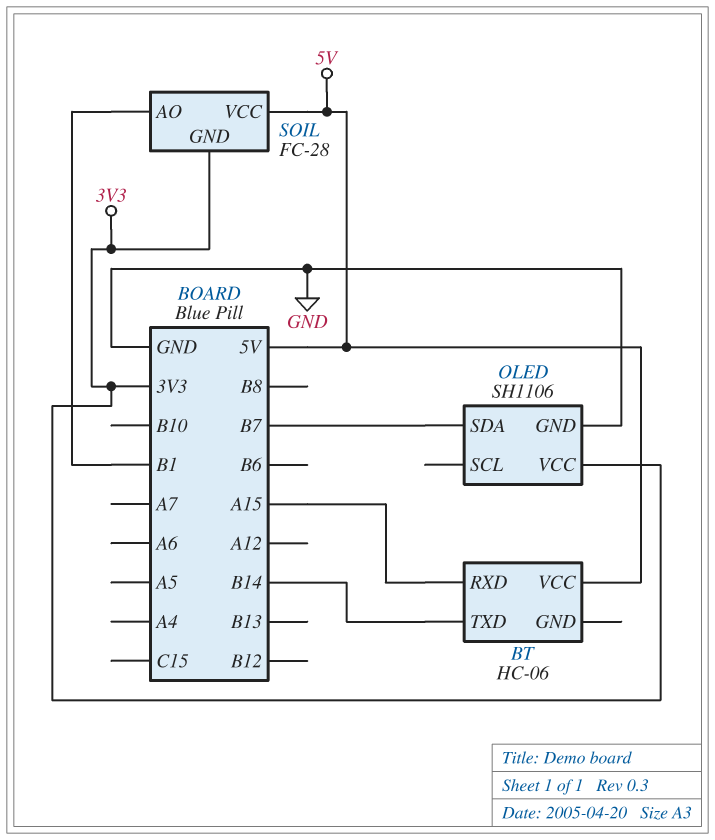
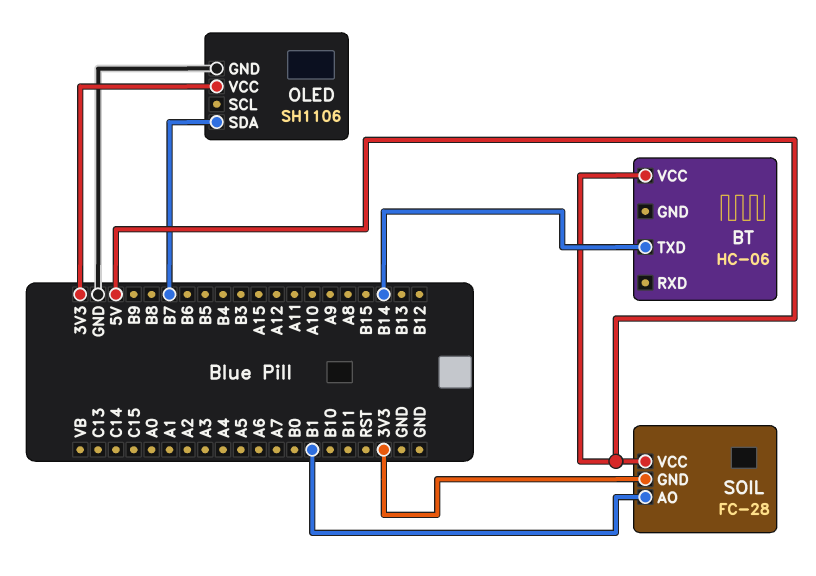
BT pin RXD: A15 -> none

